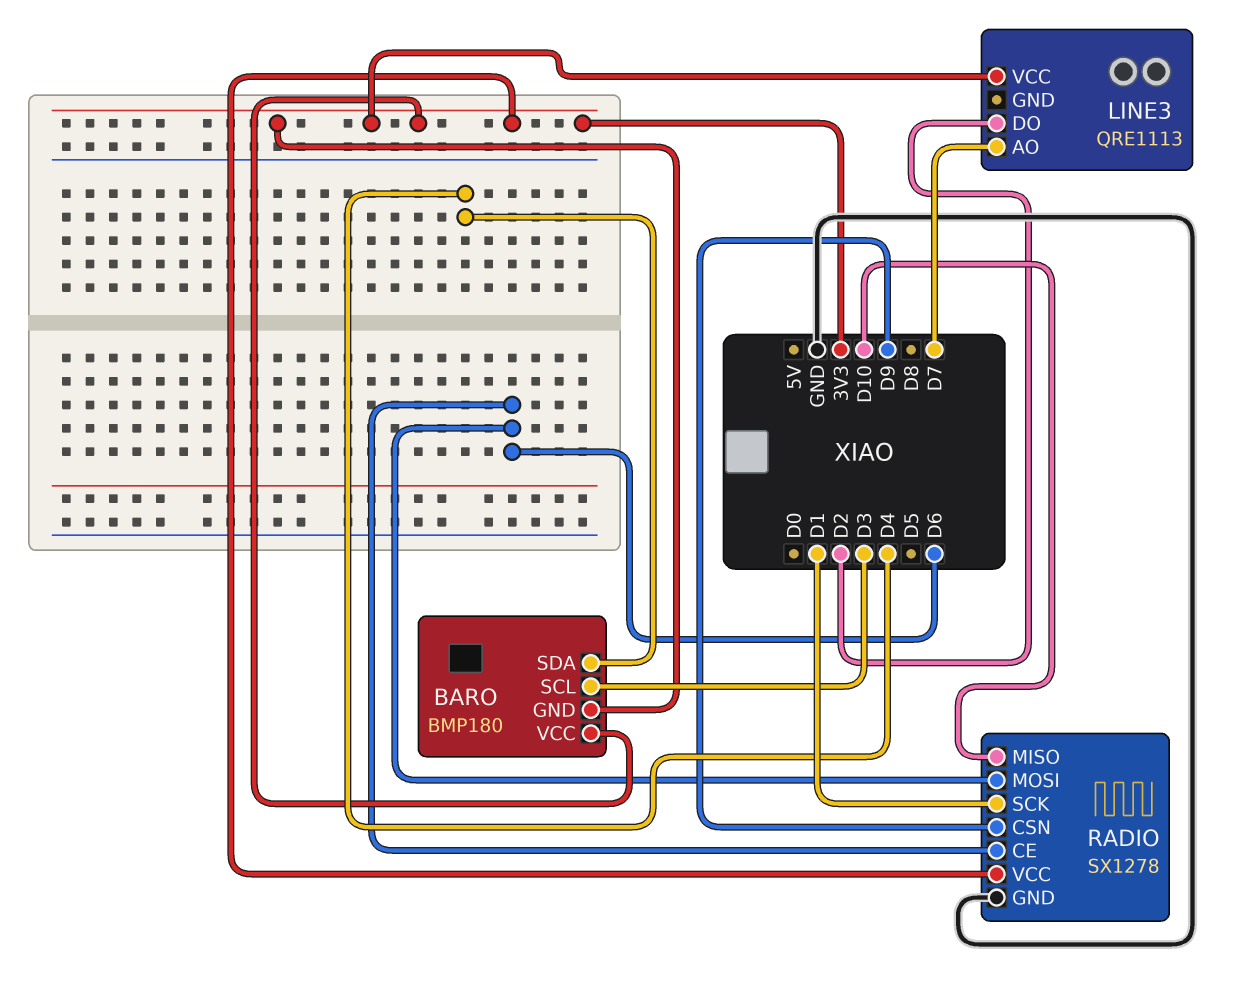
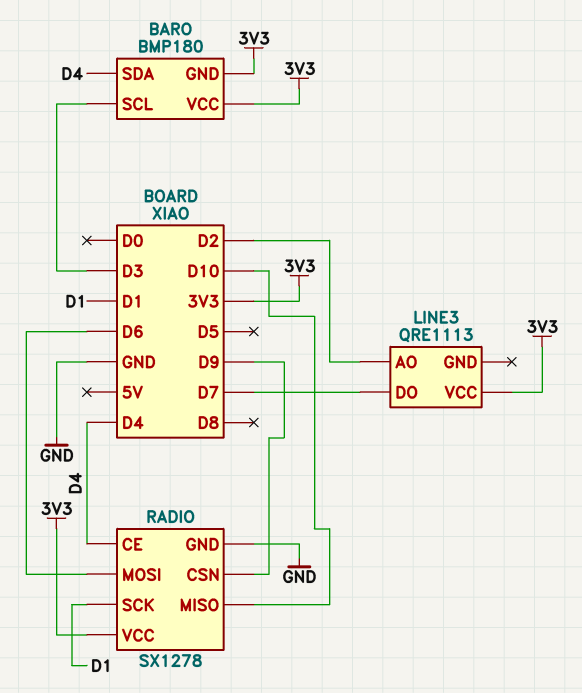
LINE3 pin AO: D7 -> D2
LINE3 pin DO: D2 -> D7
RADIO pin CE: D6 -> D4

